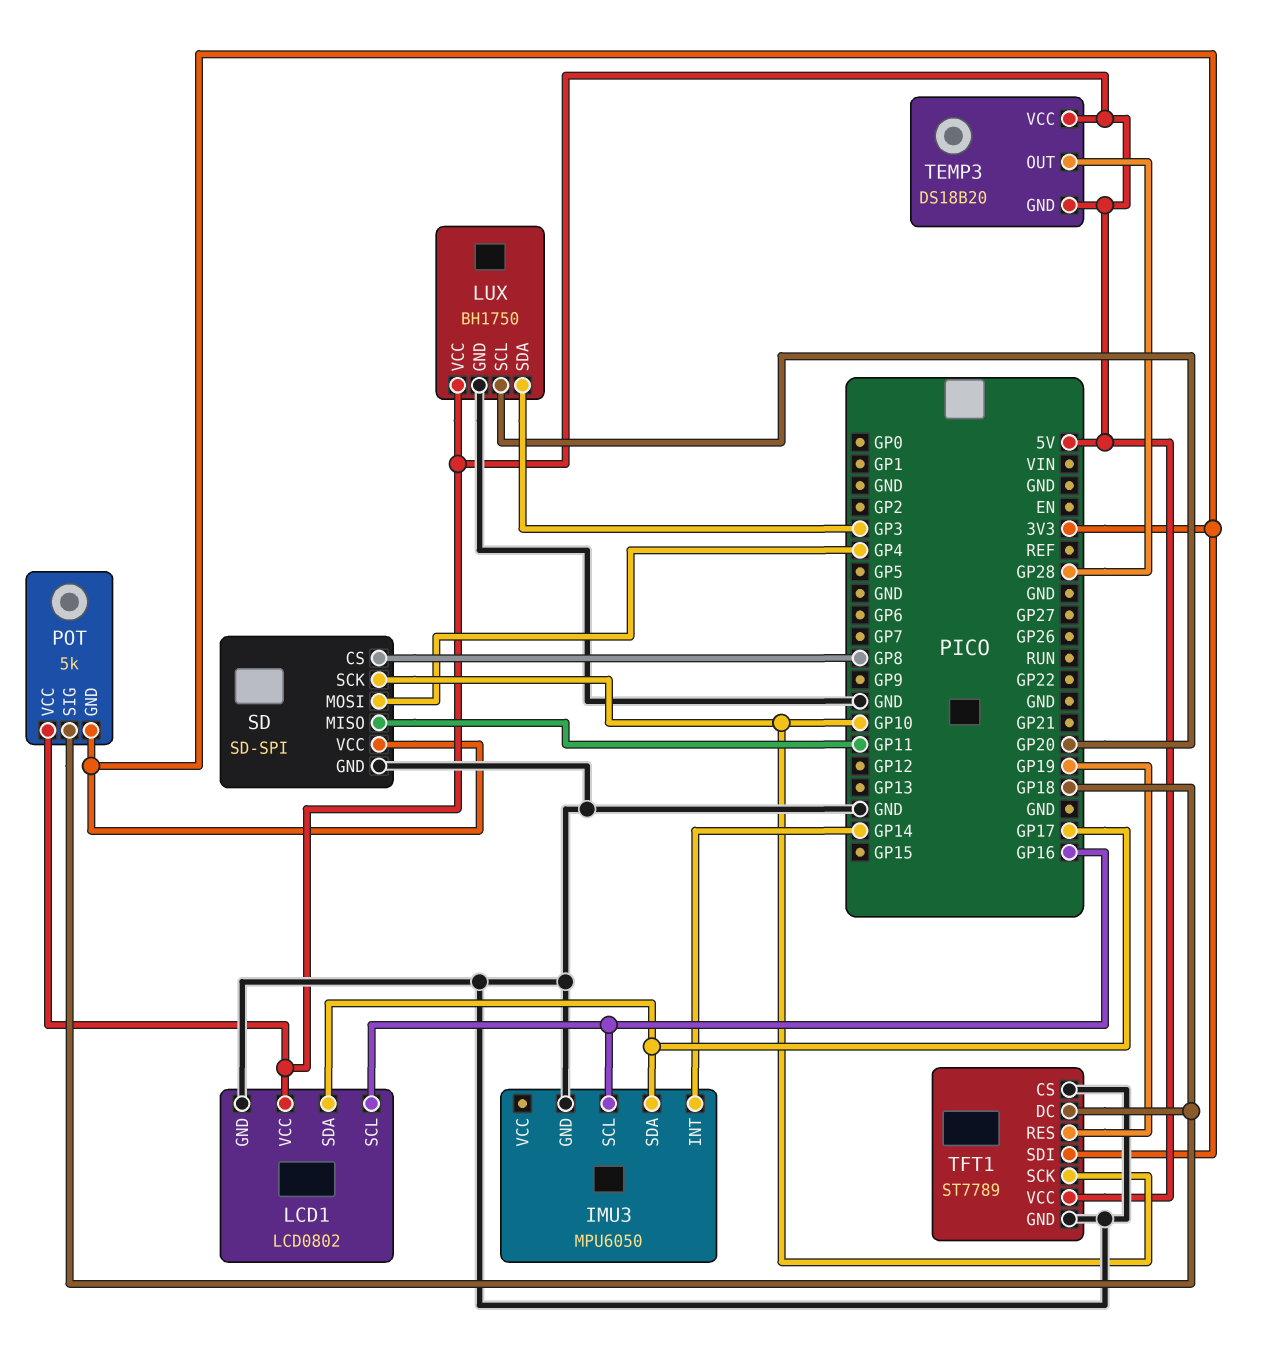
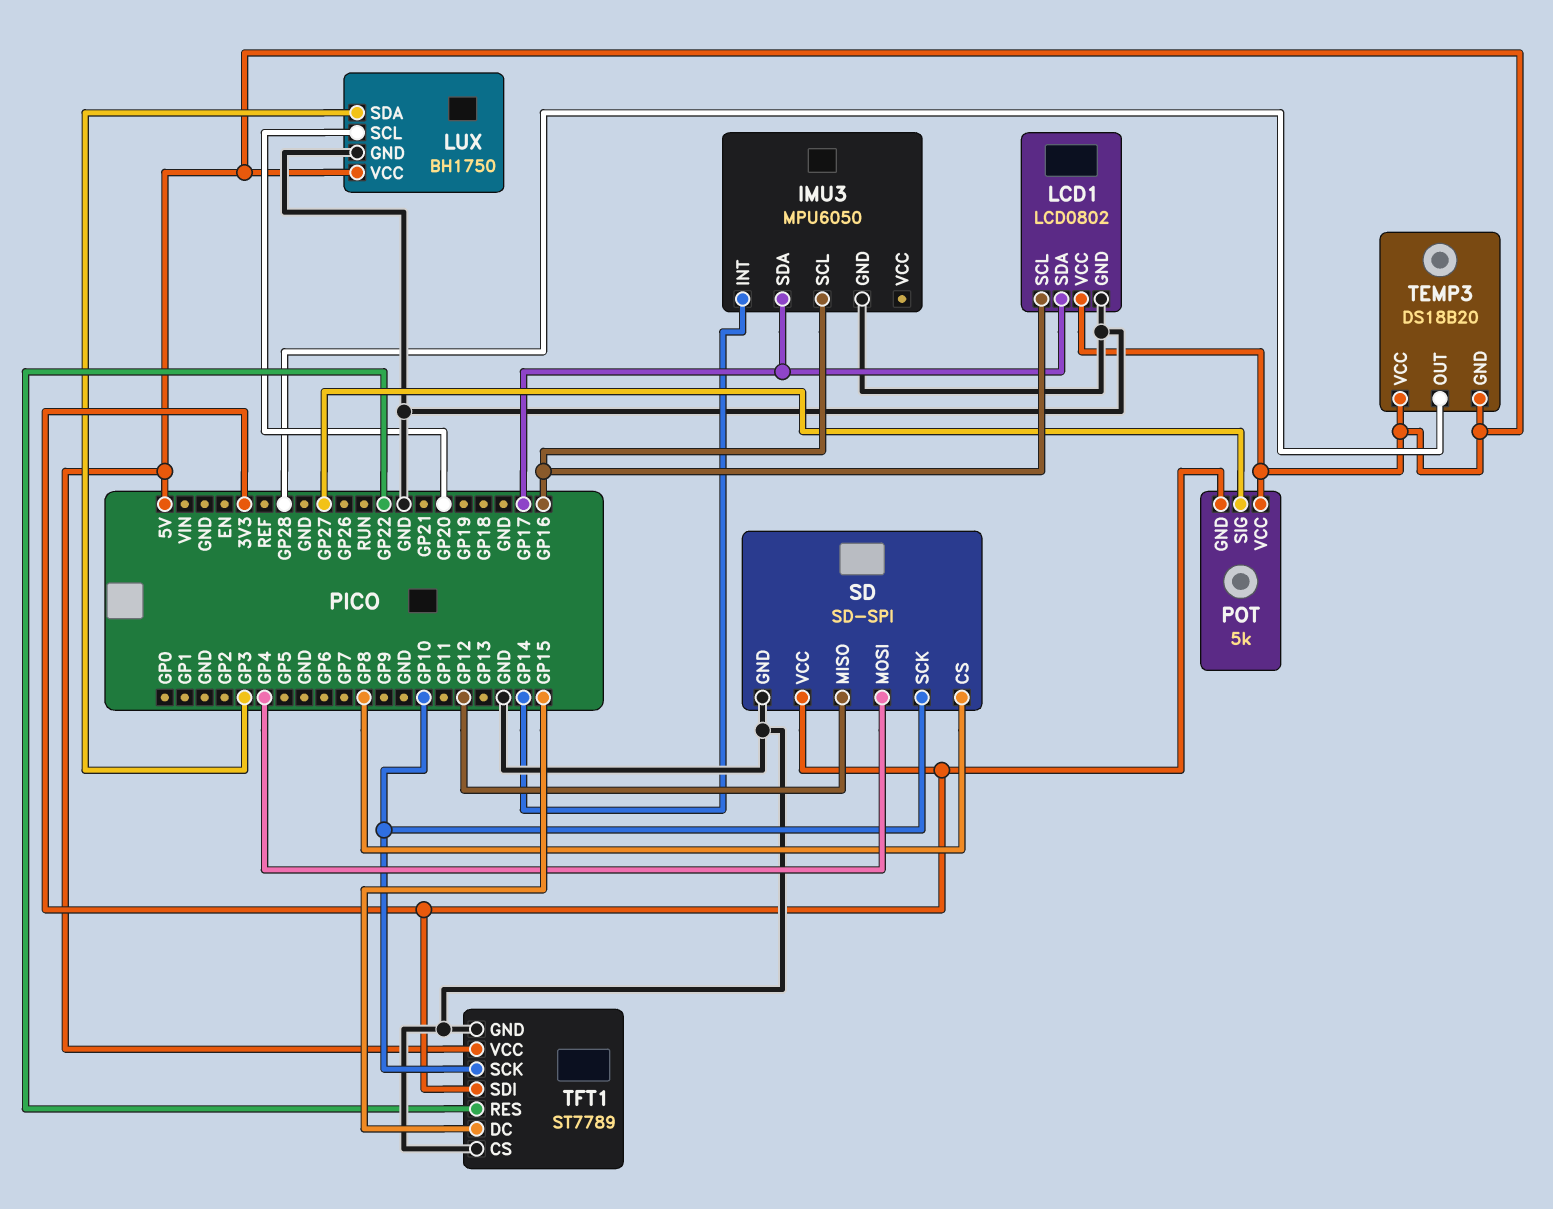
POT pin SIG: GP18 -> GP27
SD pin MISO: GP11 -> GP12
TFT1 pin DC: GP18 -> GP15
TFT1 pin RES: GP19 -> GP22

